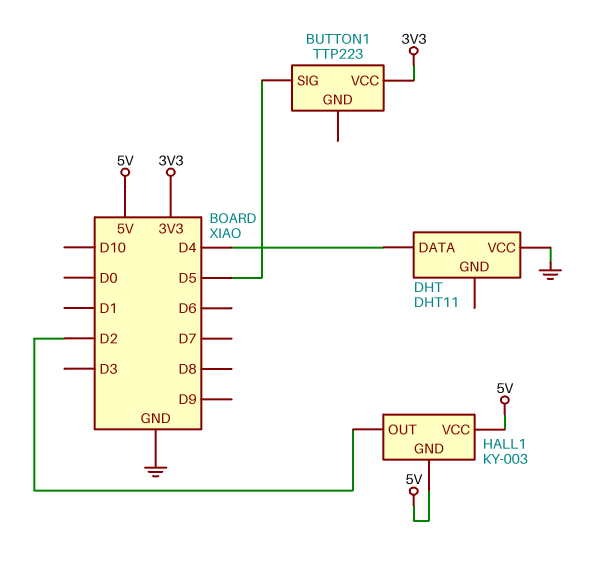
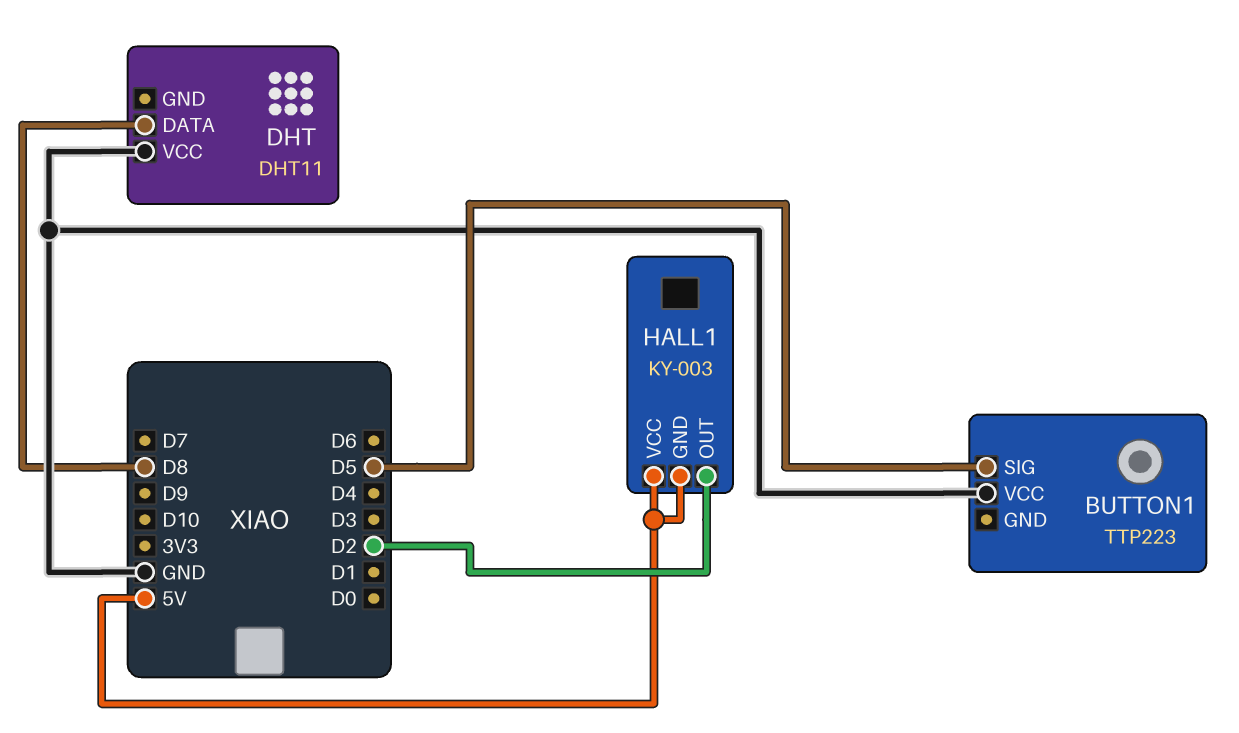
BUTTON1 pin VCC: 3V3 -> GND
DHT pin DATA: D4 -> D8

